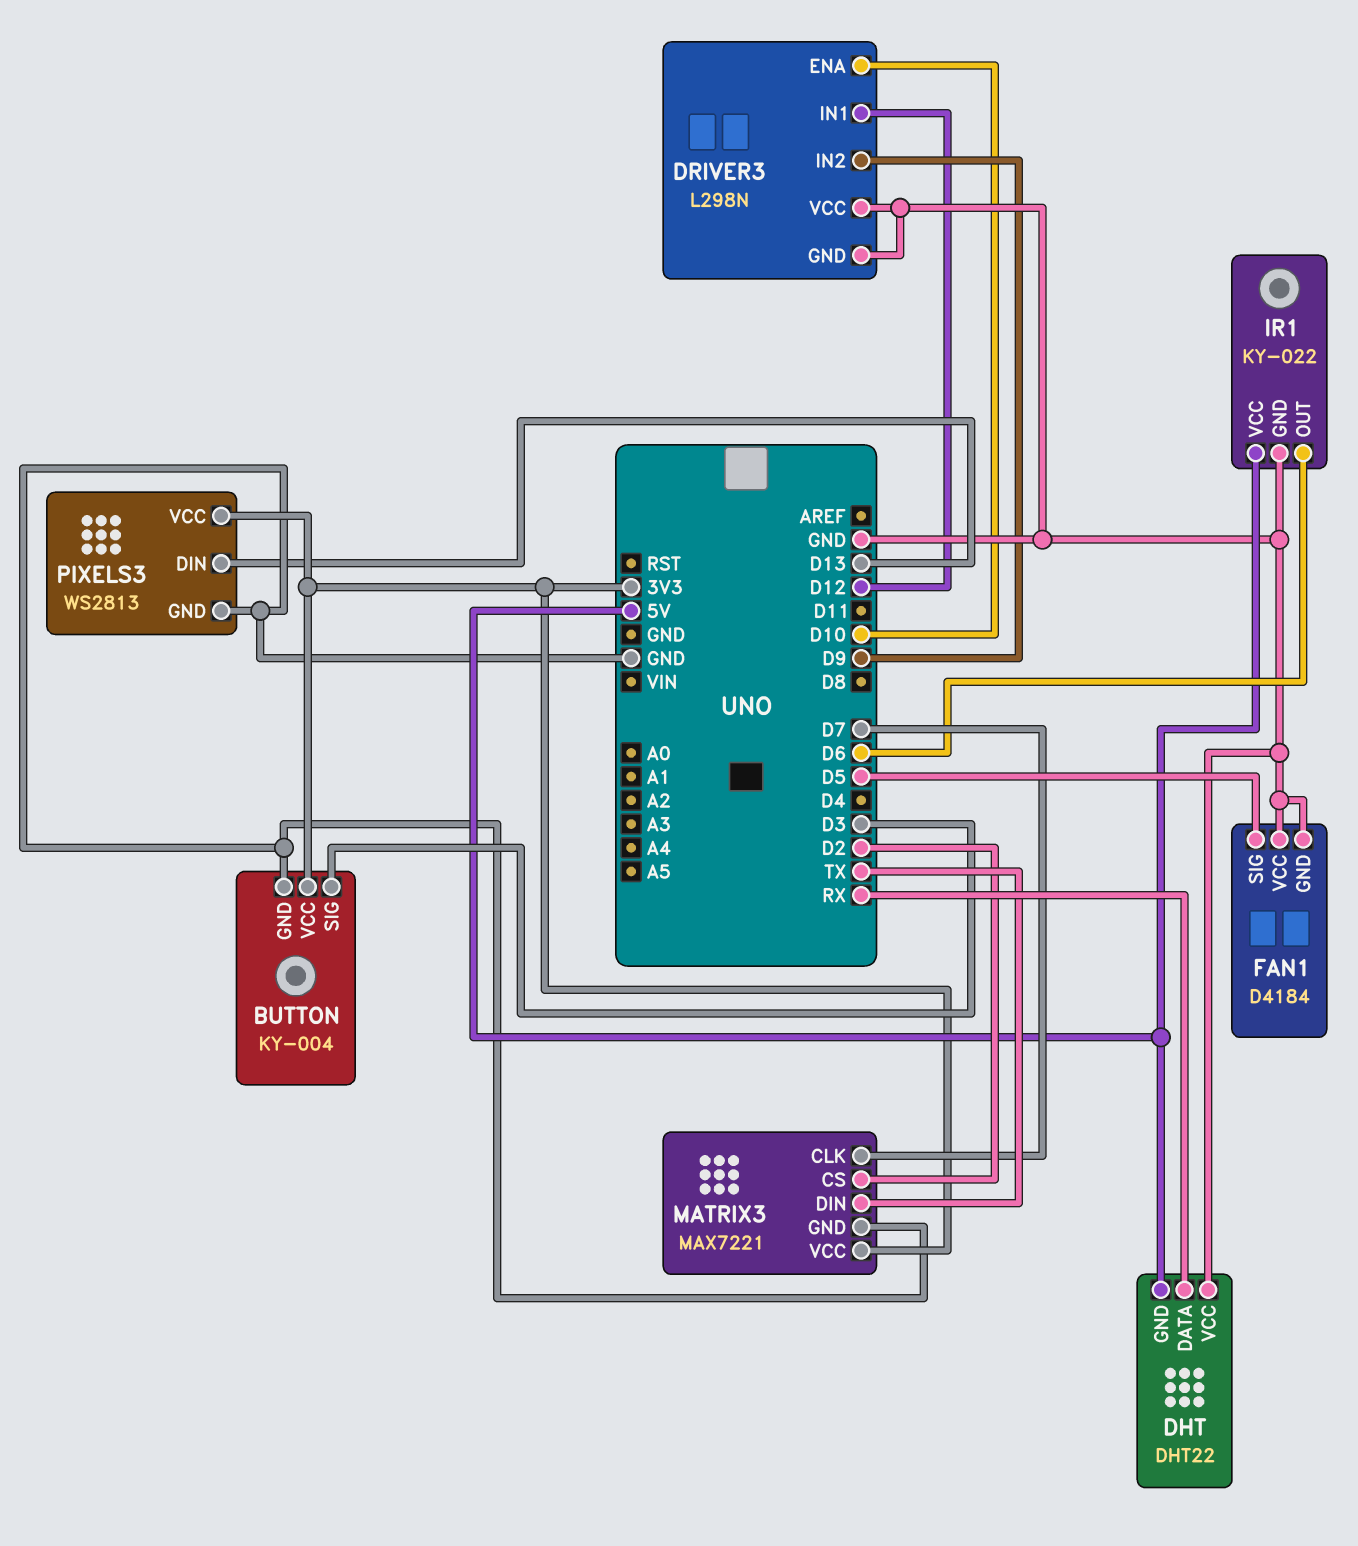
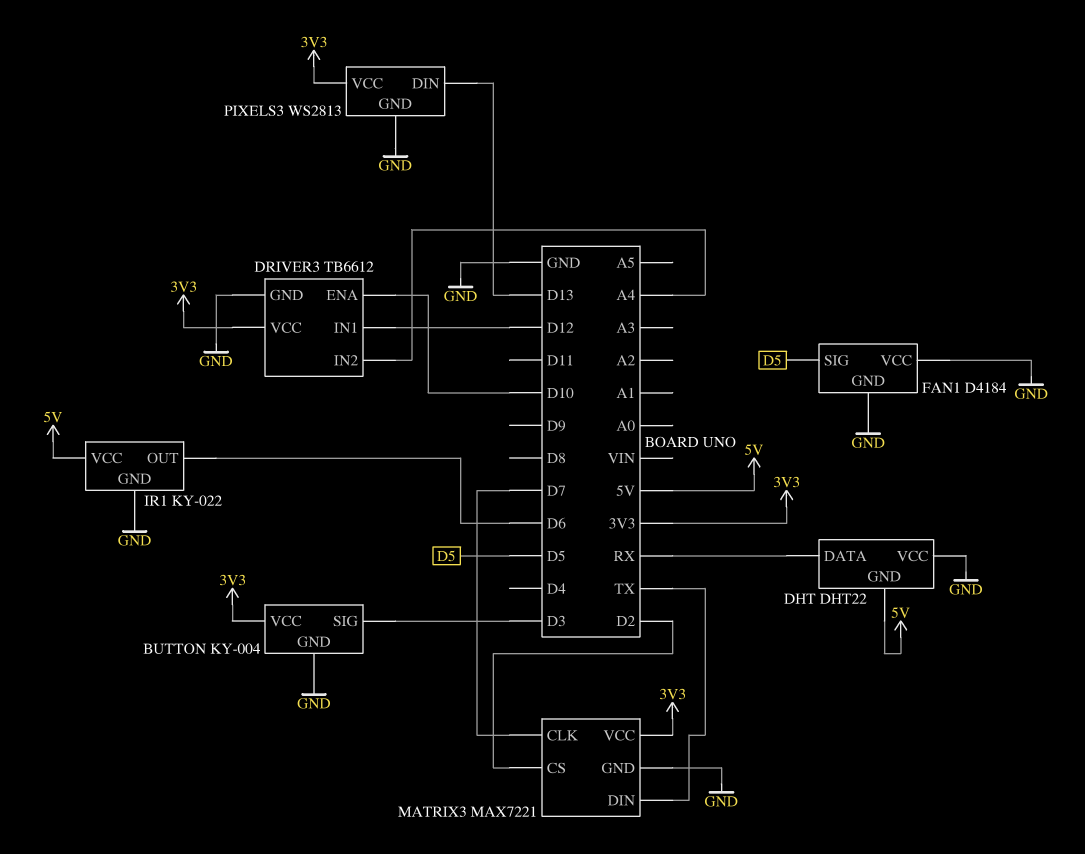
DRIVER3: L298N -> TB6612
DRIVER3 pin IN2: D9 -> A4
DRIVER3 pin VCC: GND -> 3V3

